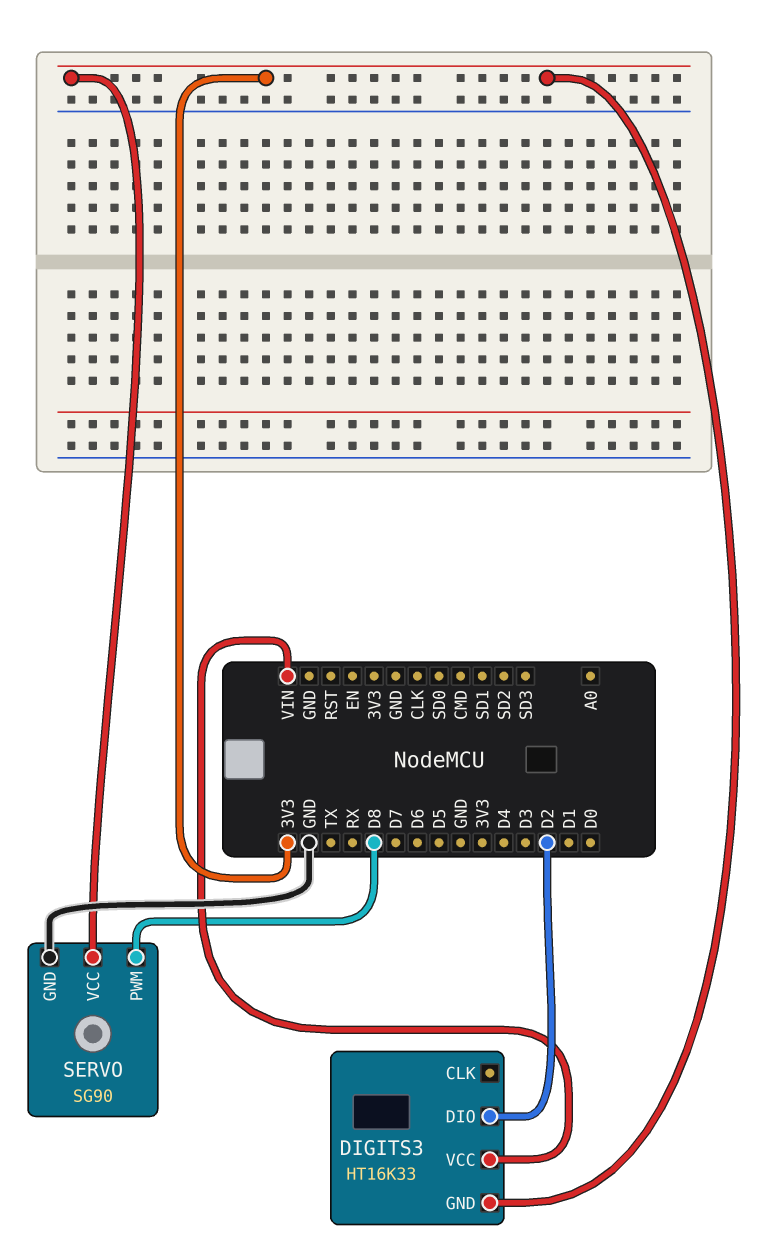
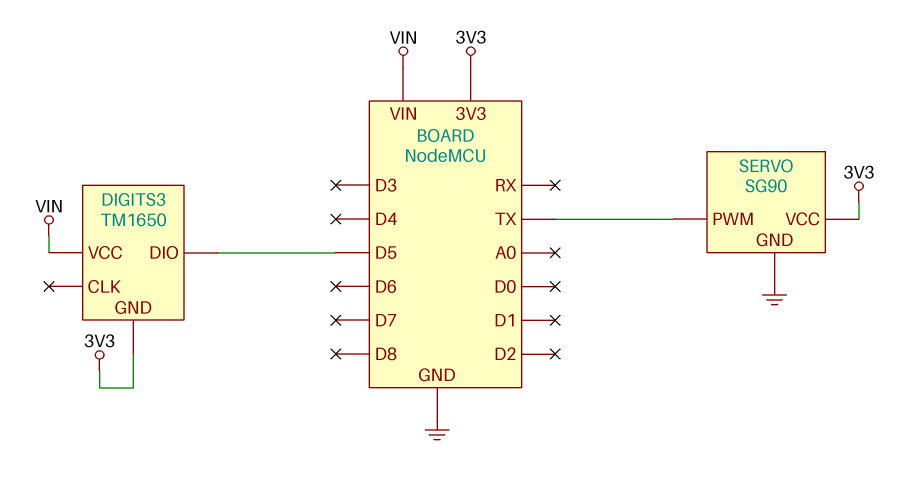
DIGITS3: HT16K33 -> TM1650
DIGITS3 pin DIO: D2 -> D5
SERVO pin PWM: D8 -> TX

